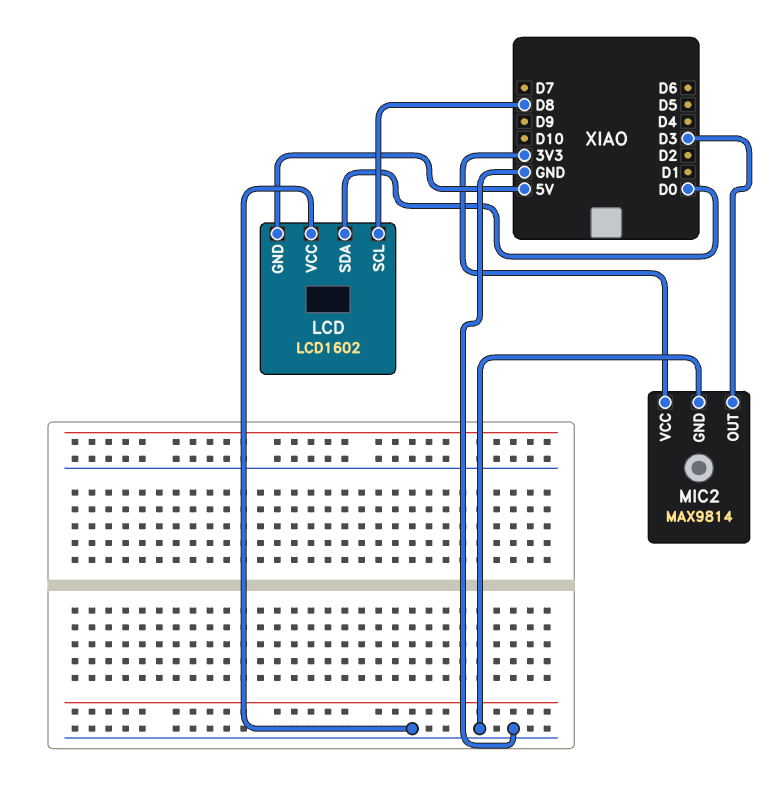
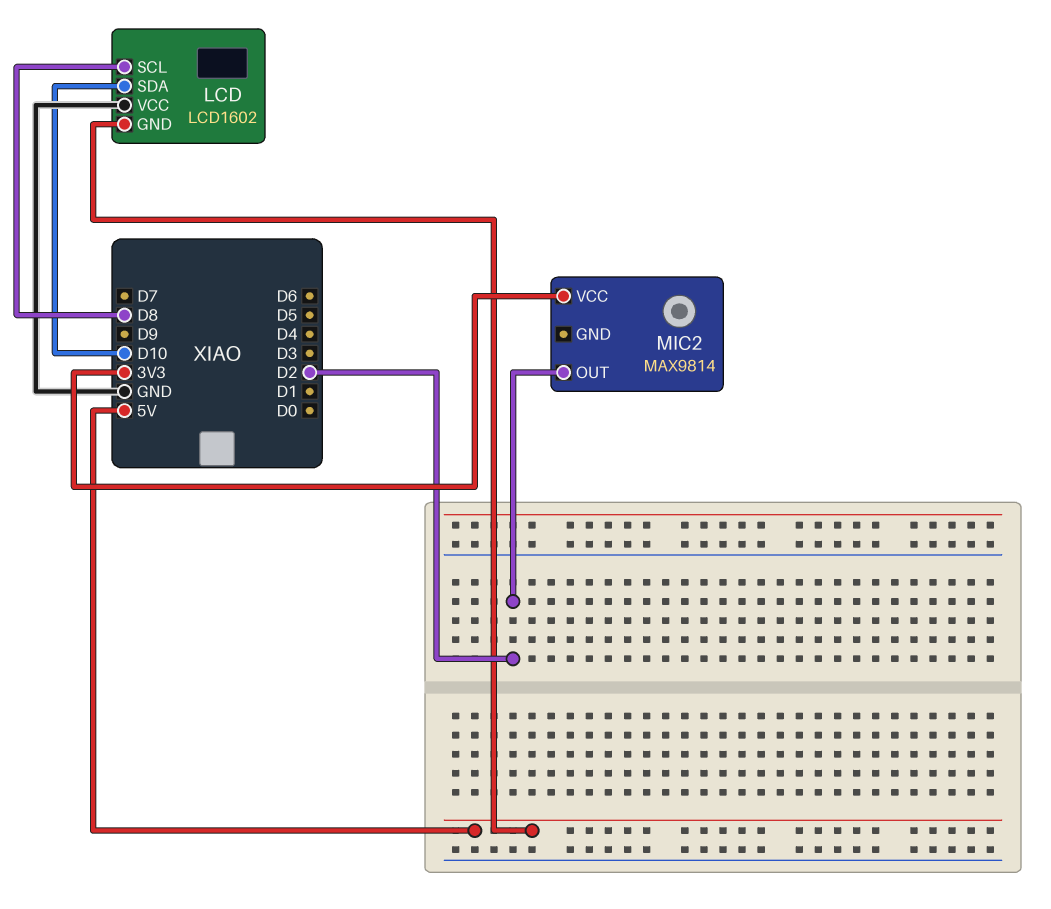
LCD pin SDA: D0 -> D10
MIC2 pin GND: GND -> none
MIC2 pin OUT: D3 -> D2

